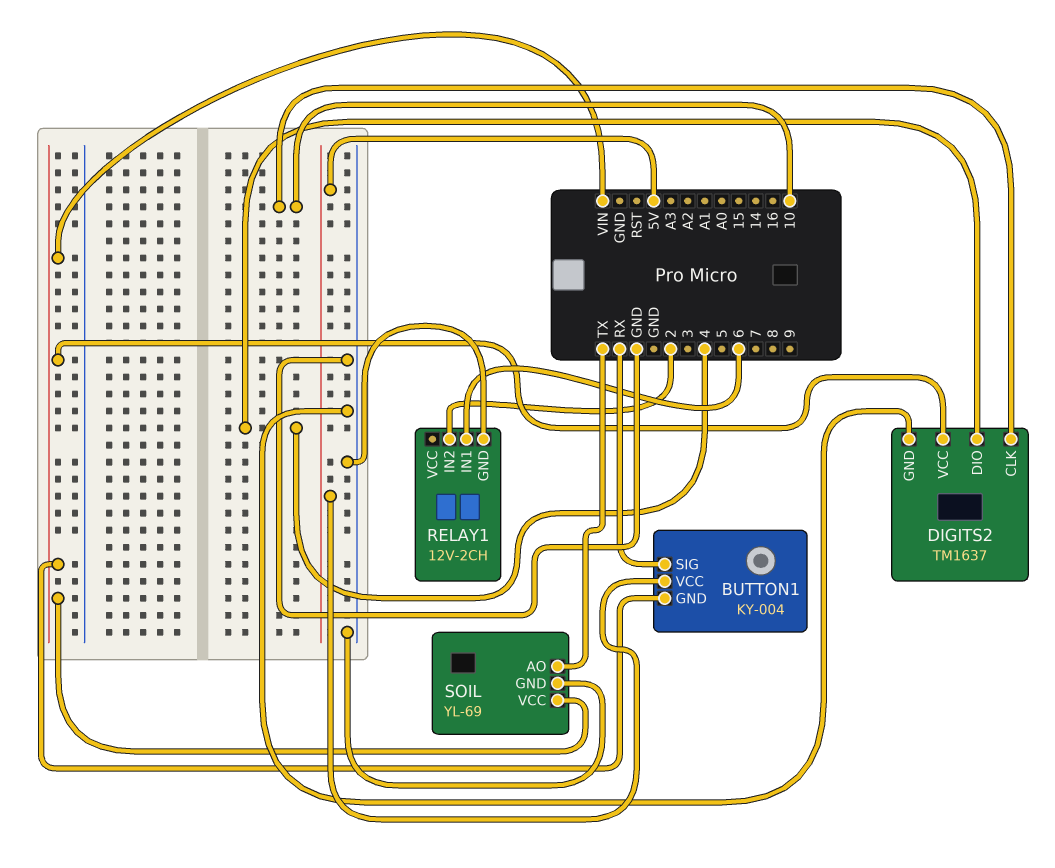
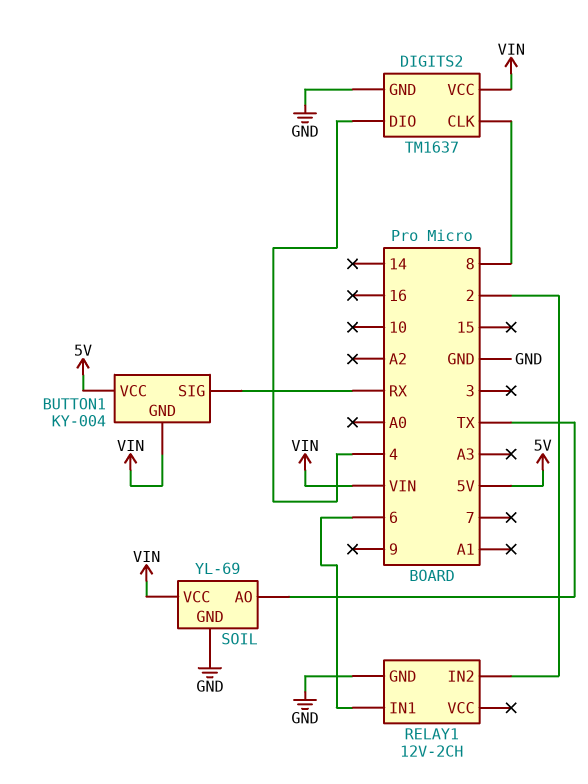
DIGITS2 pin CLK: 10 -> 8

